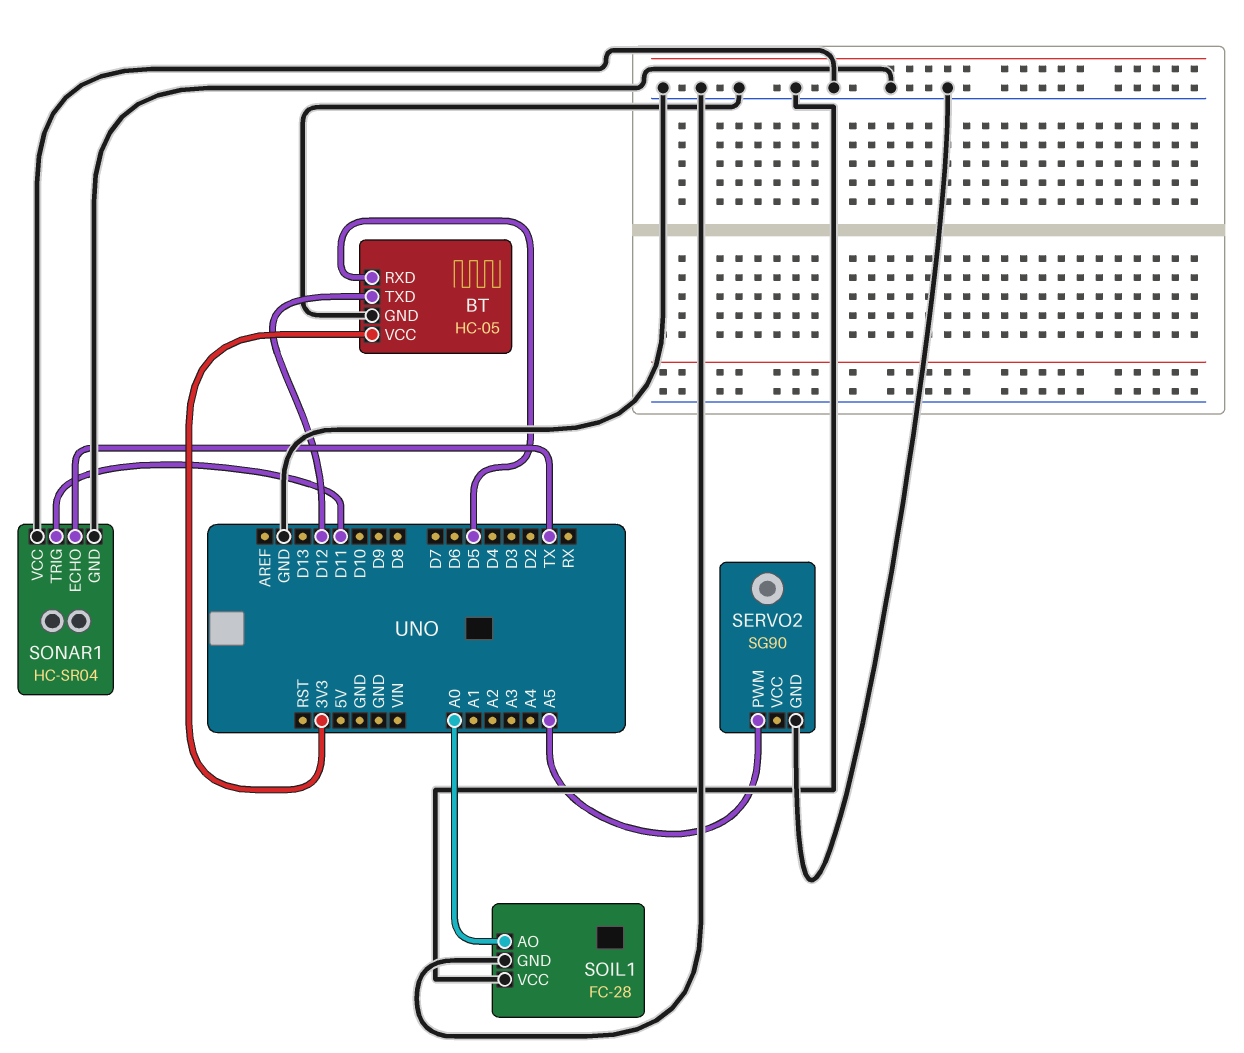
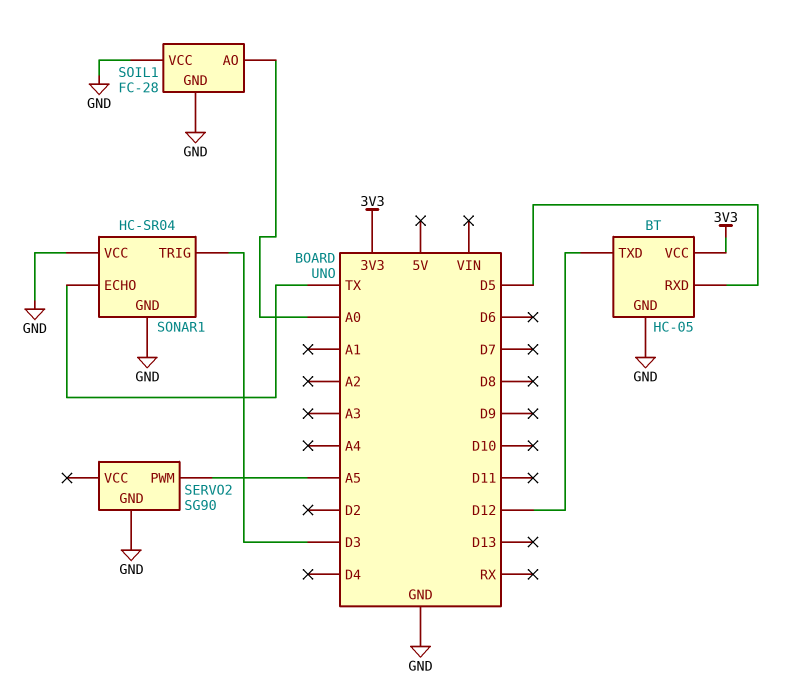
SONAR1 pin TRIG: D11 -> D3

